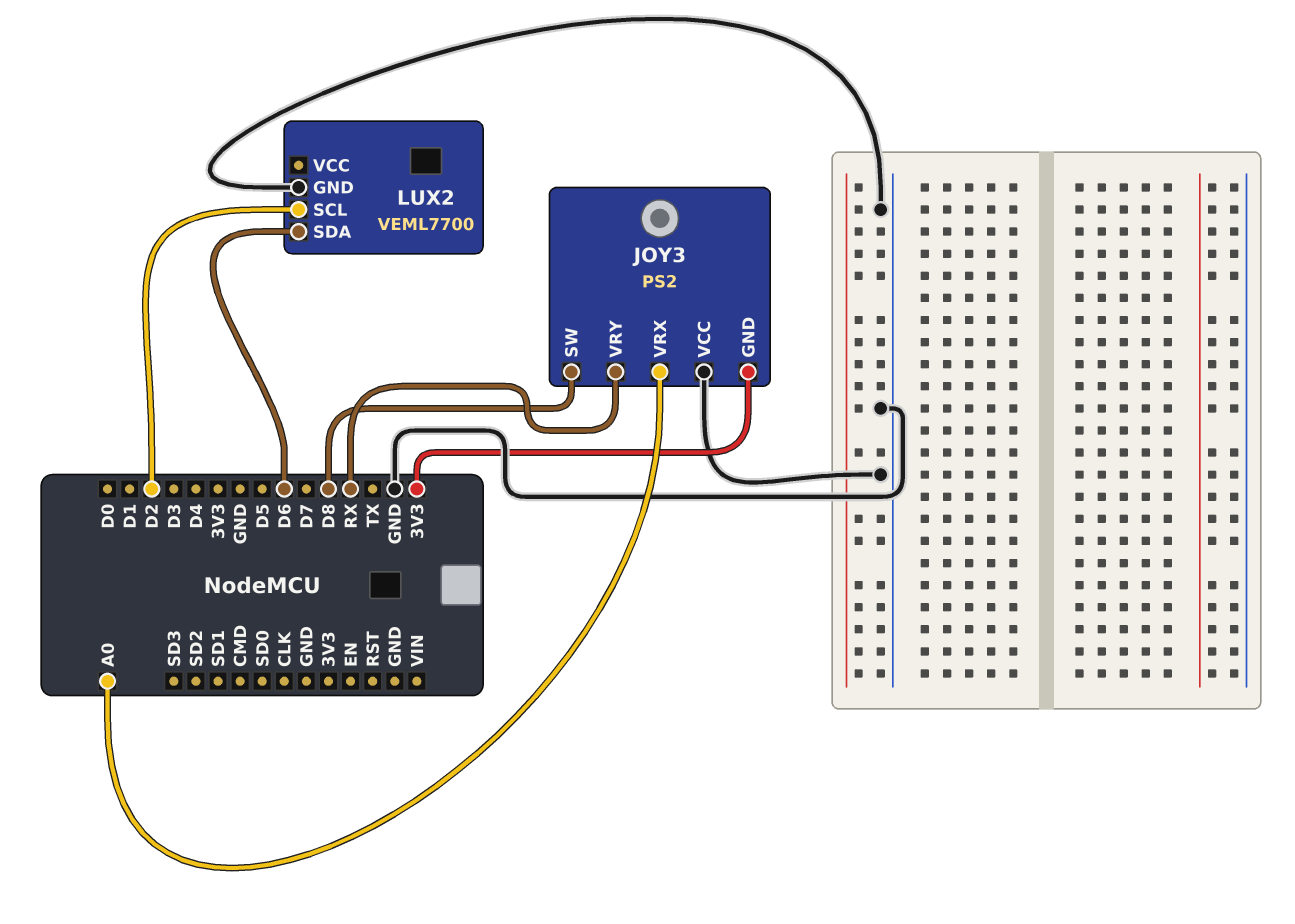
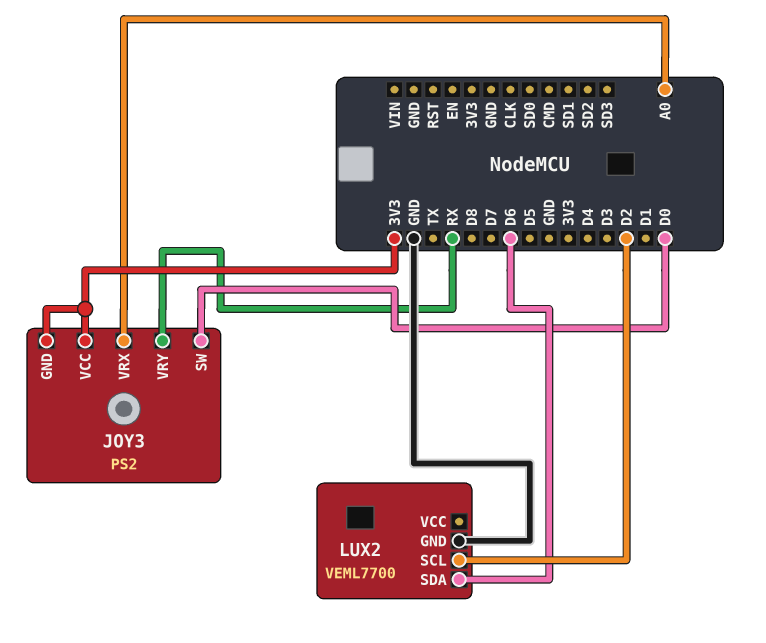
JOY3 pin SW: D8 -> D0
JOY3 pin VCC: GND -> 3V3

